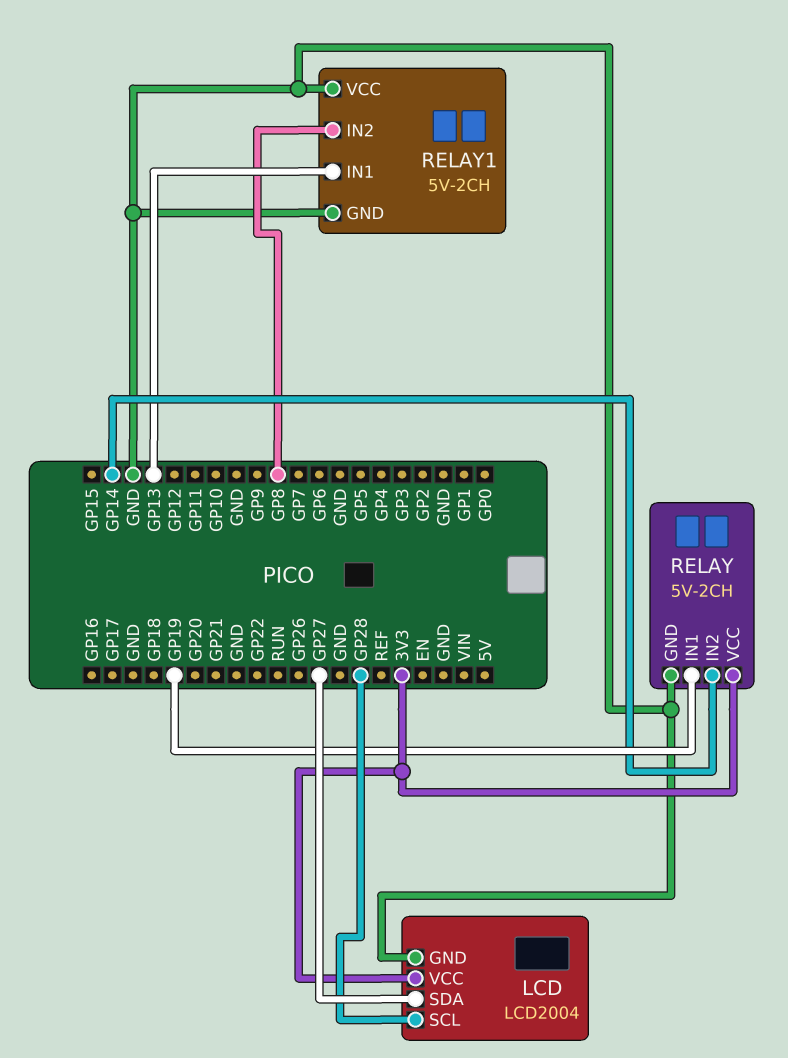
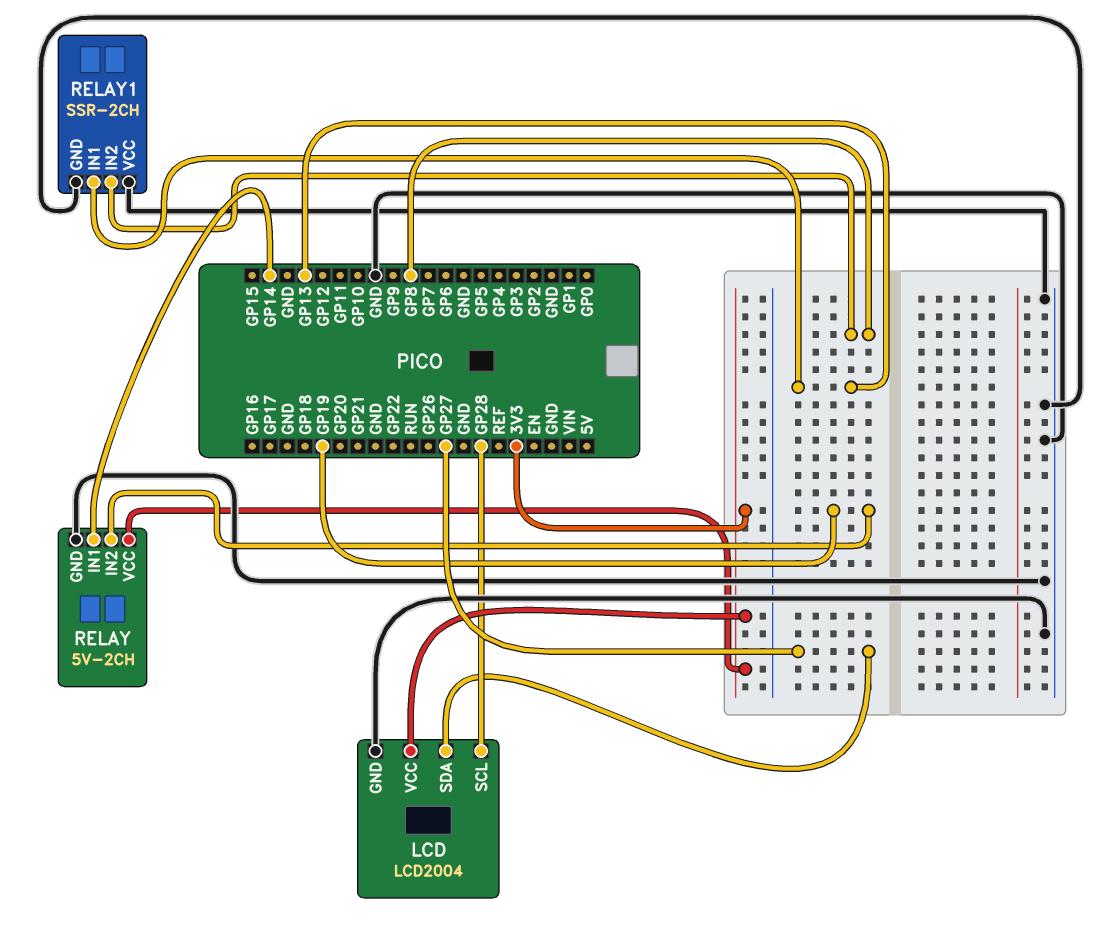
RELAY pin IN1: GP19 -> GP14
RELAY pin IN2: GP14 -> GP19
RELAY1: 5V-2CH -> SSR-2CH

